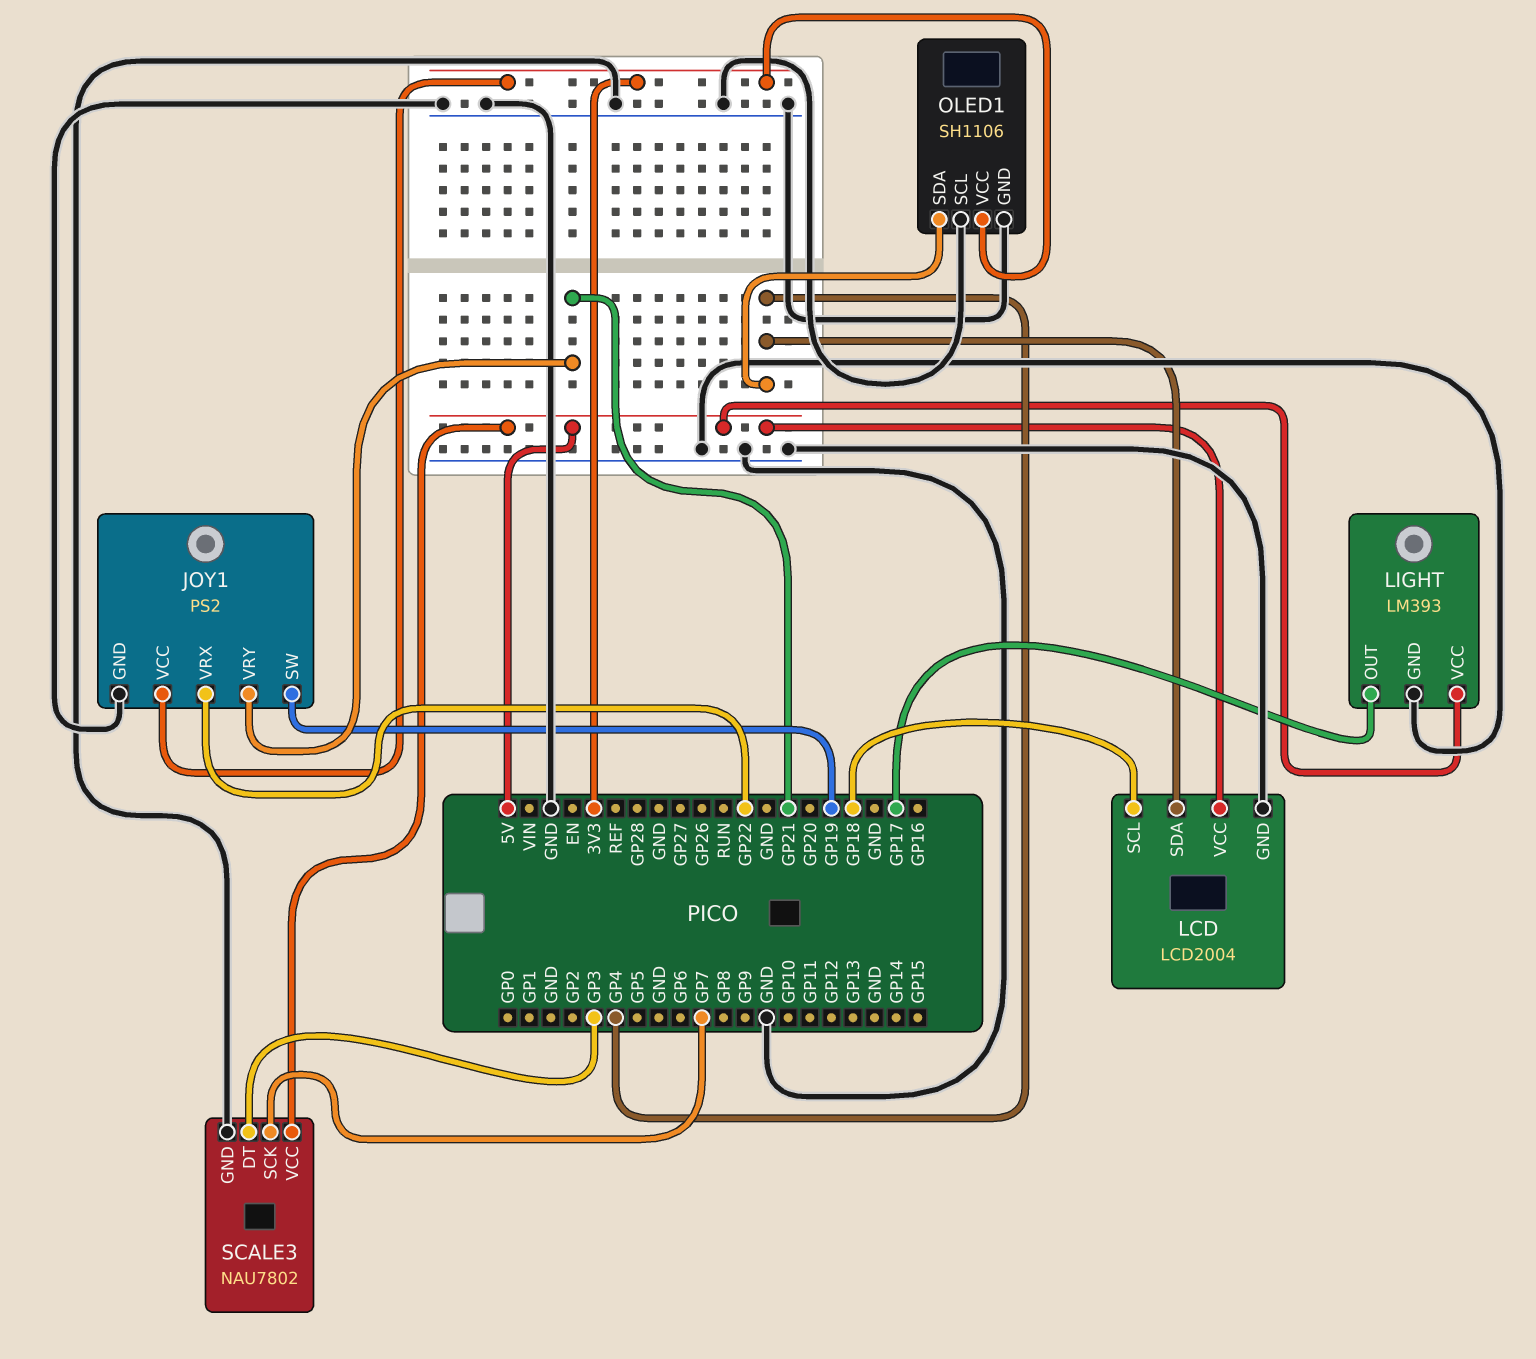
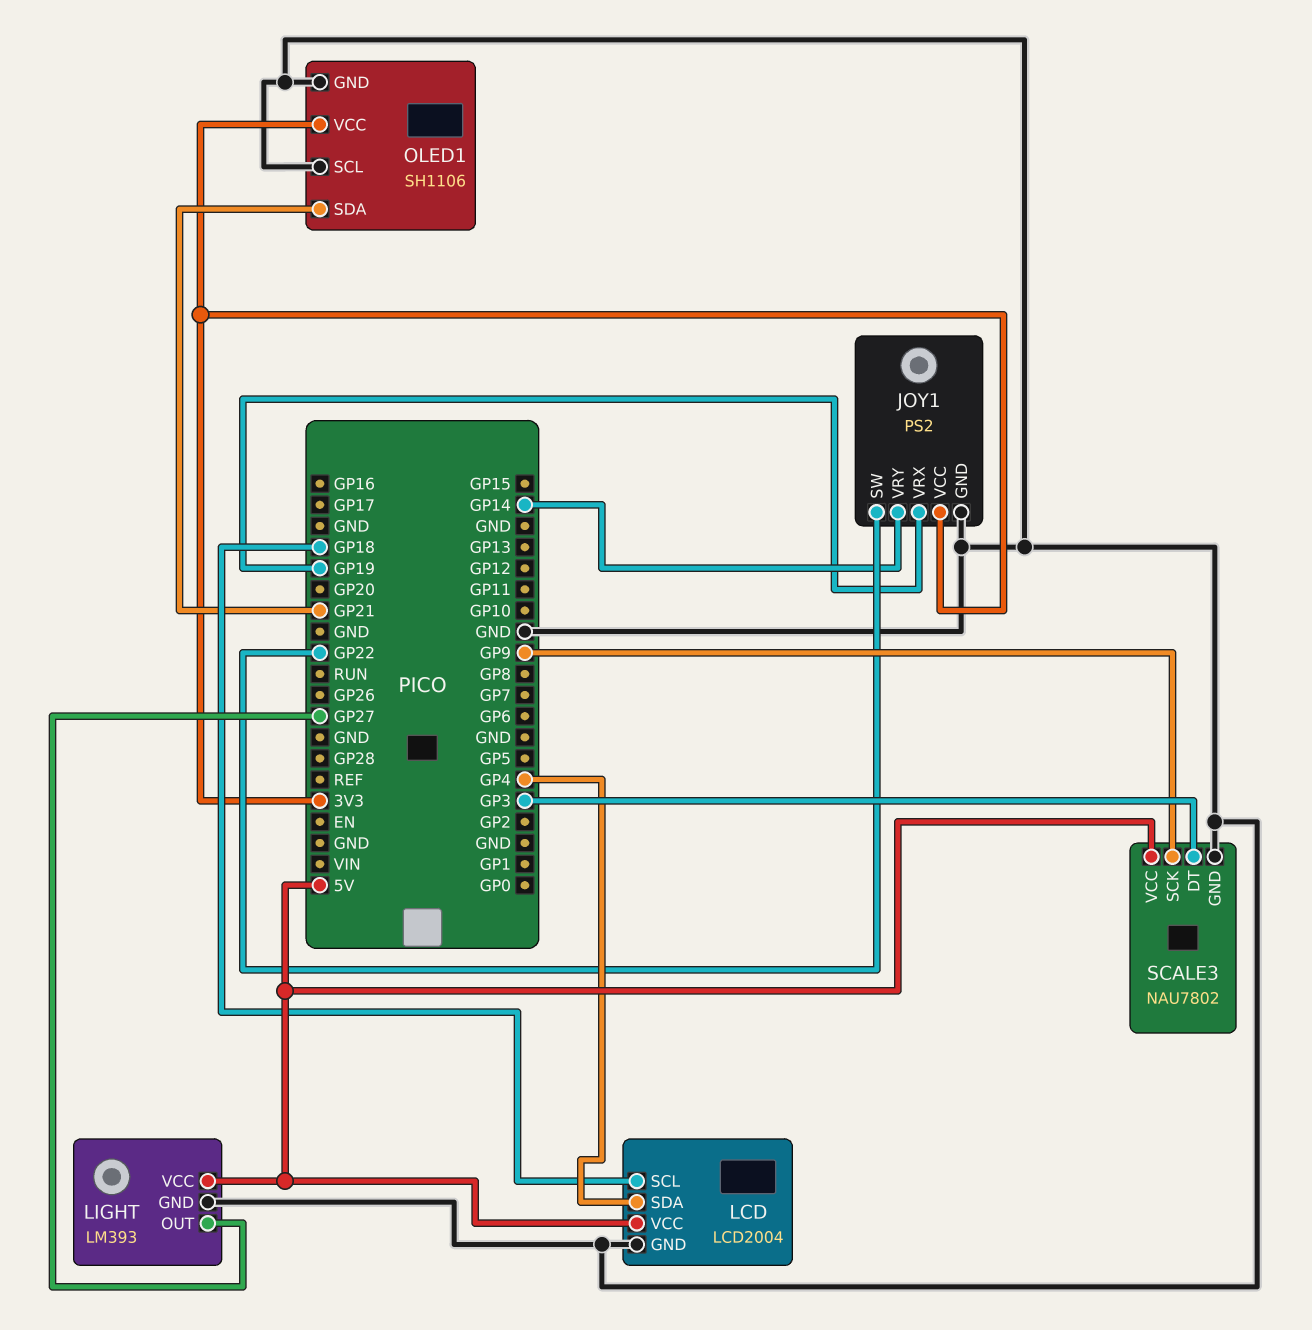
JOY1 pin SW: GP19 -> GP22
JOY1 pin VRX: GP22 -> GP19
JOY1 pin VRY: GP21 -> GP14
LIGHT pin OUT: GP17 -> GP27
OLED1 pin SDA: GP4 -> GP21
SCALE3 pin SCK: GP7 -> GP9

